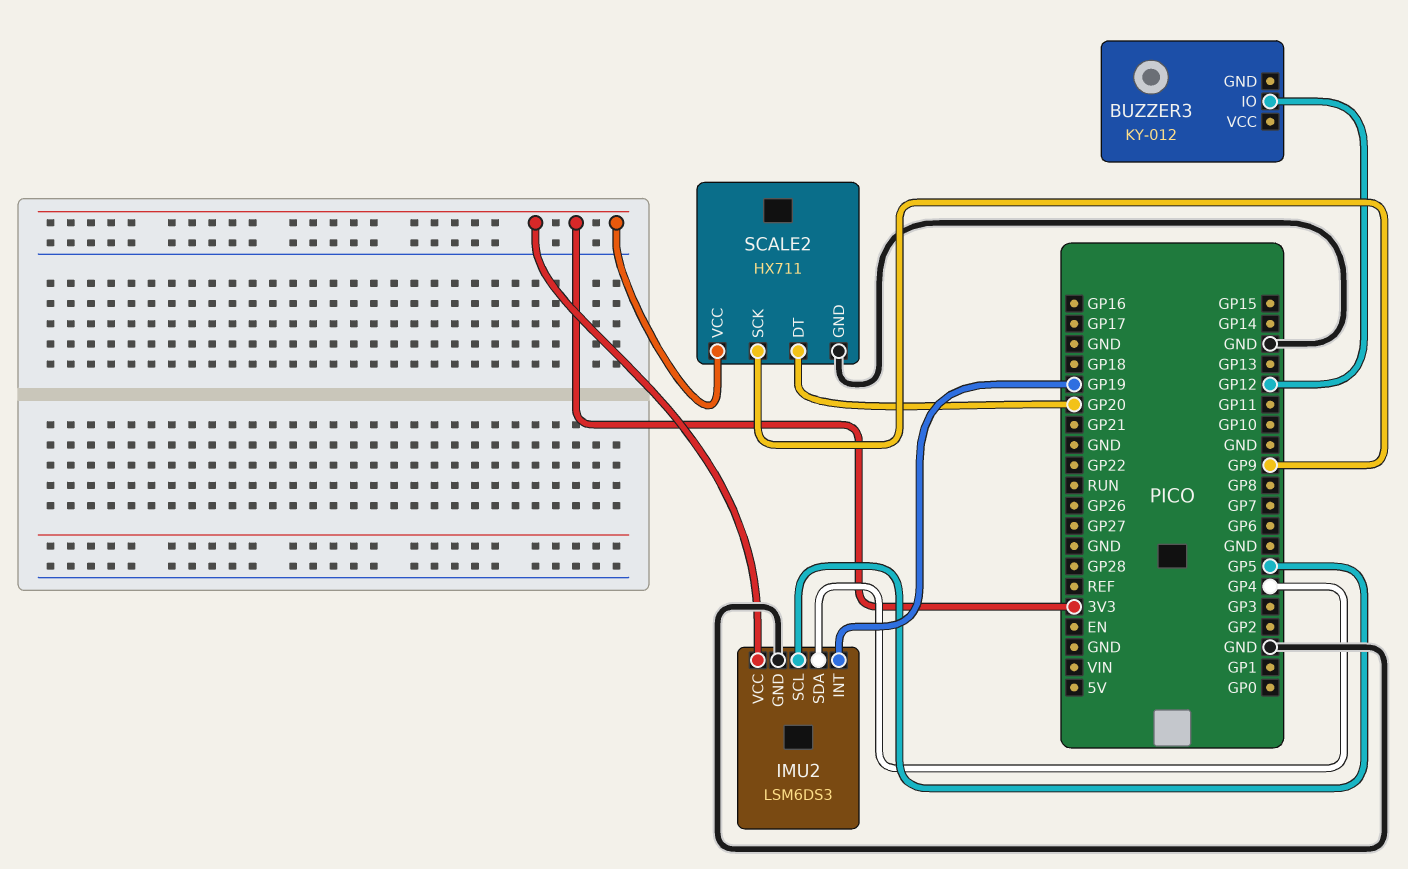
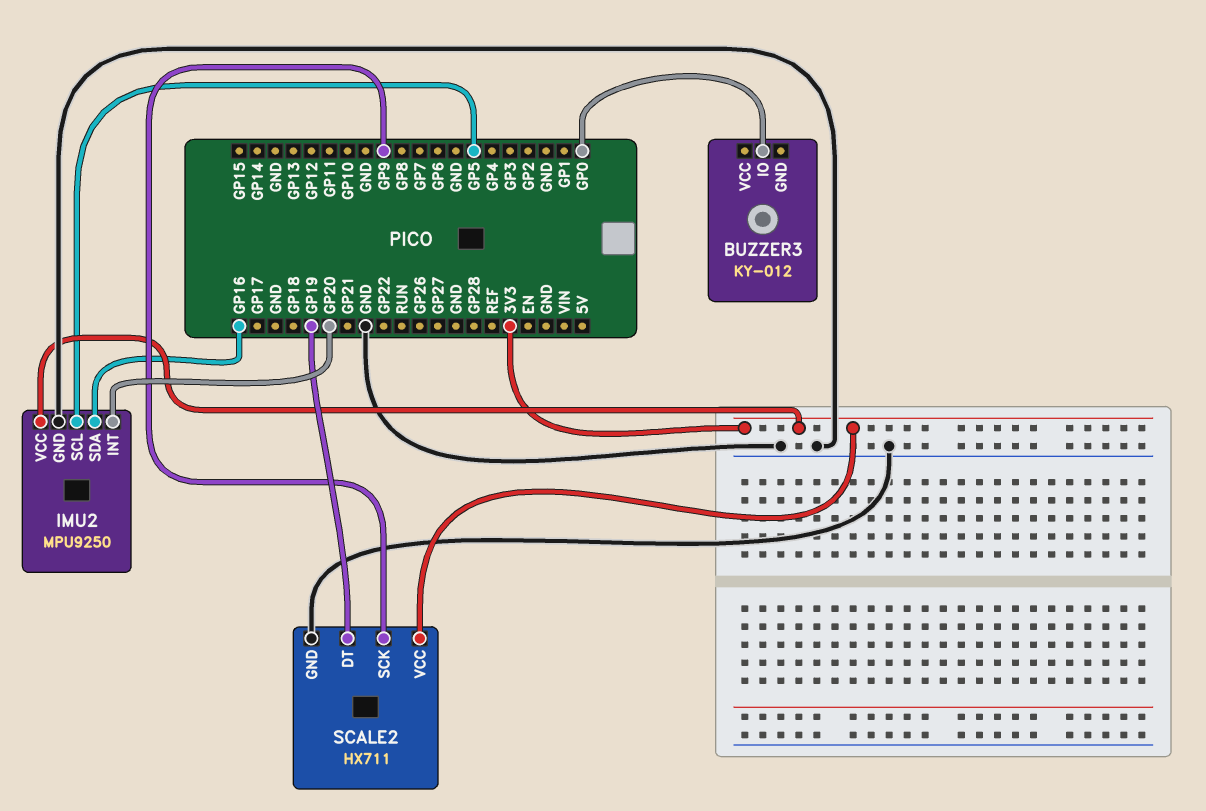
BUZZER3 pin IO: GP12 -> GP0
IMU2: LSM6DS3 -> MPU9250
IMU2 pin INT: GP19 -> GP20
IMU2 pin SDA: GP4 -> GP16
SCALE2 pin DT: GP20 -> GP19

